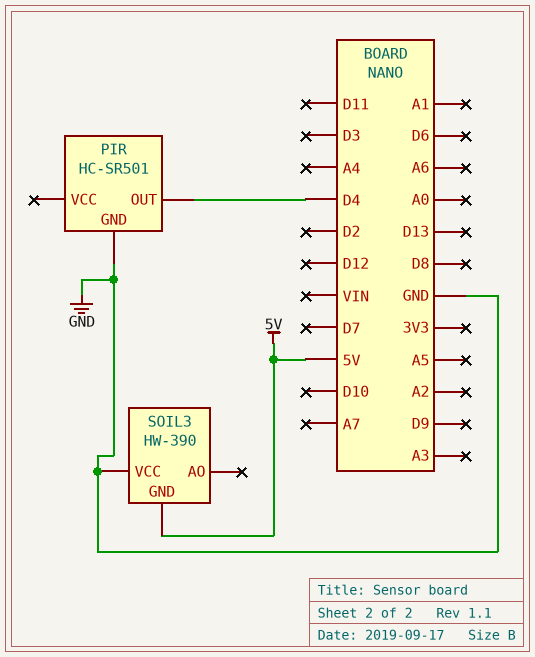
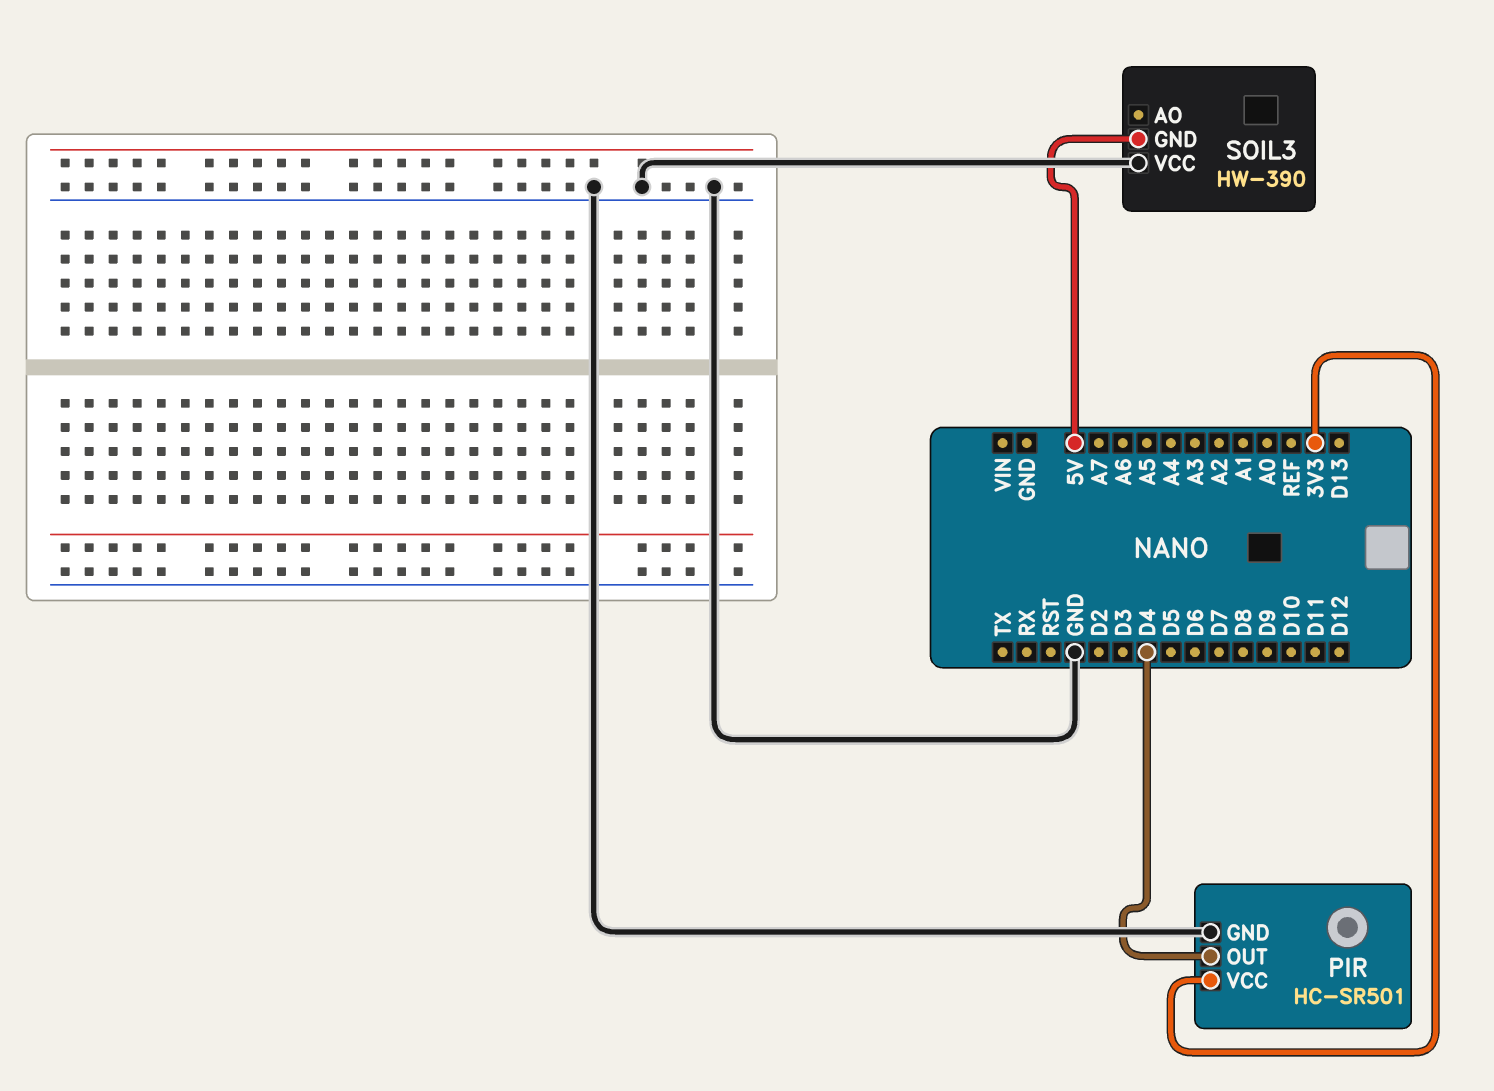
PIR pin VCC: none -> 3V3

